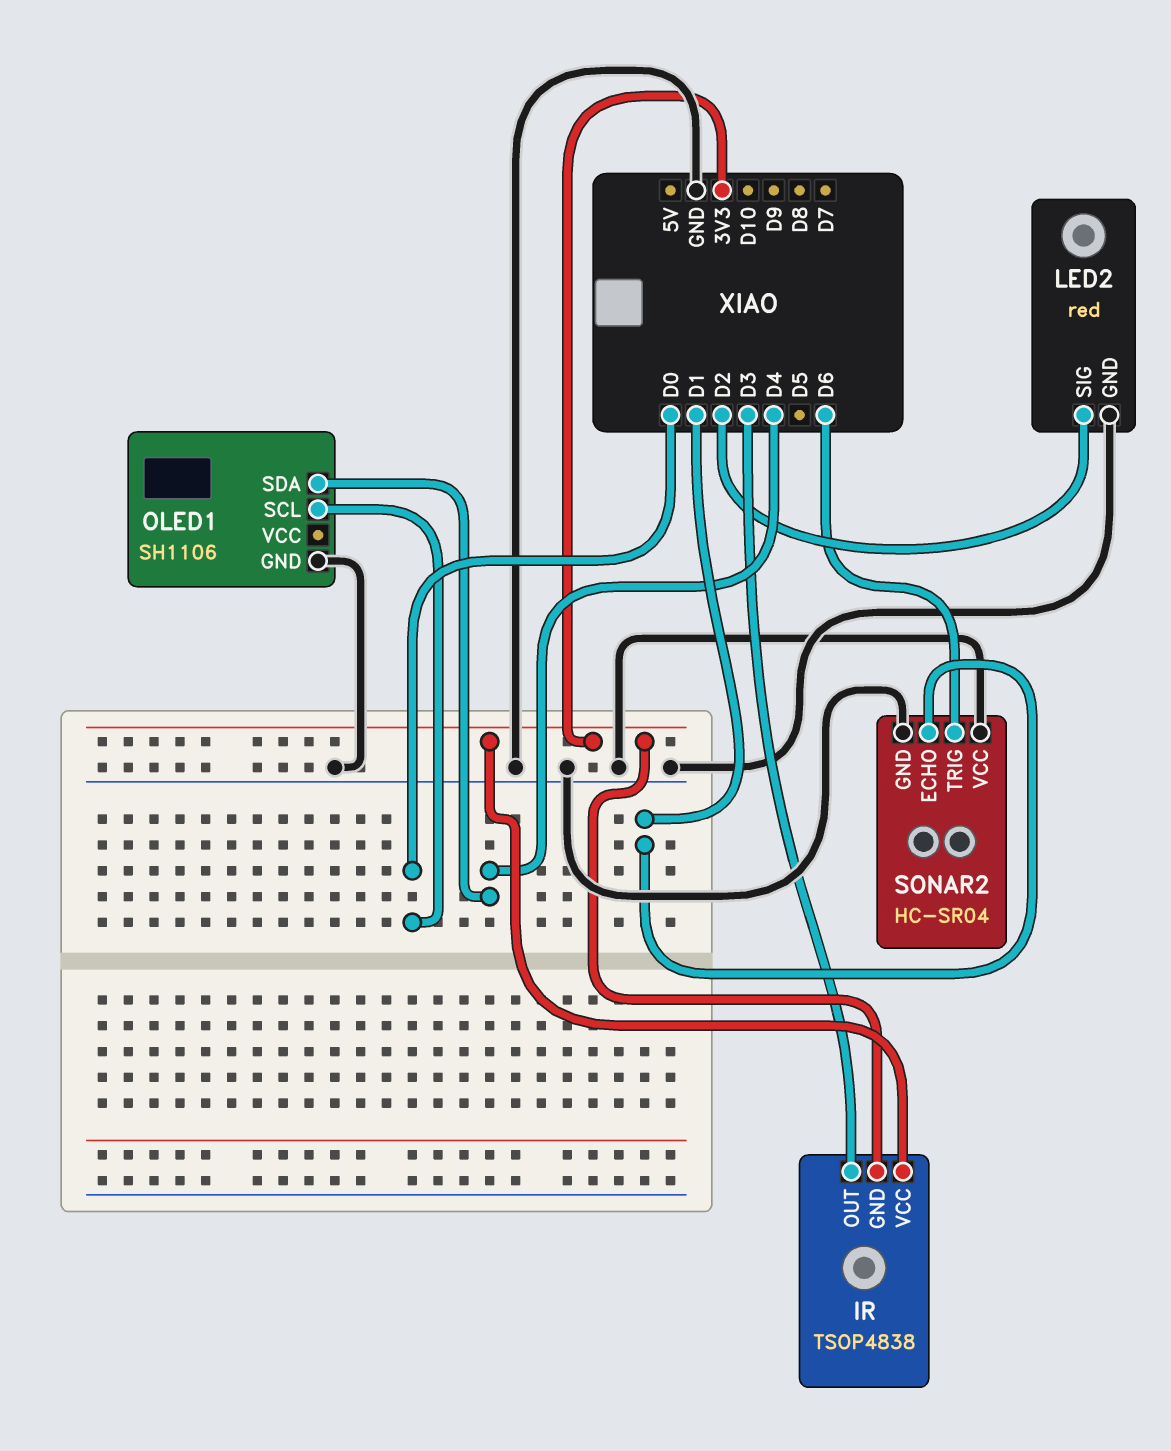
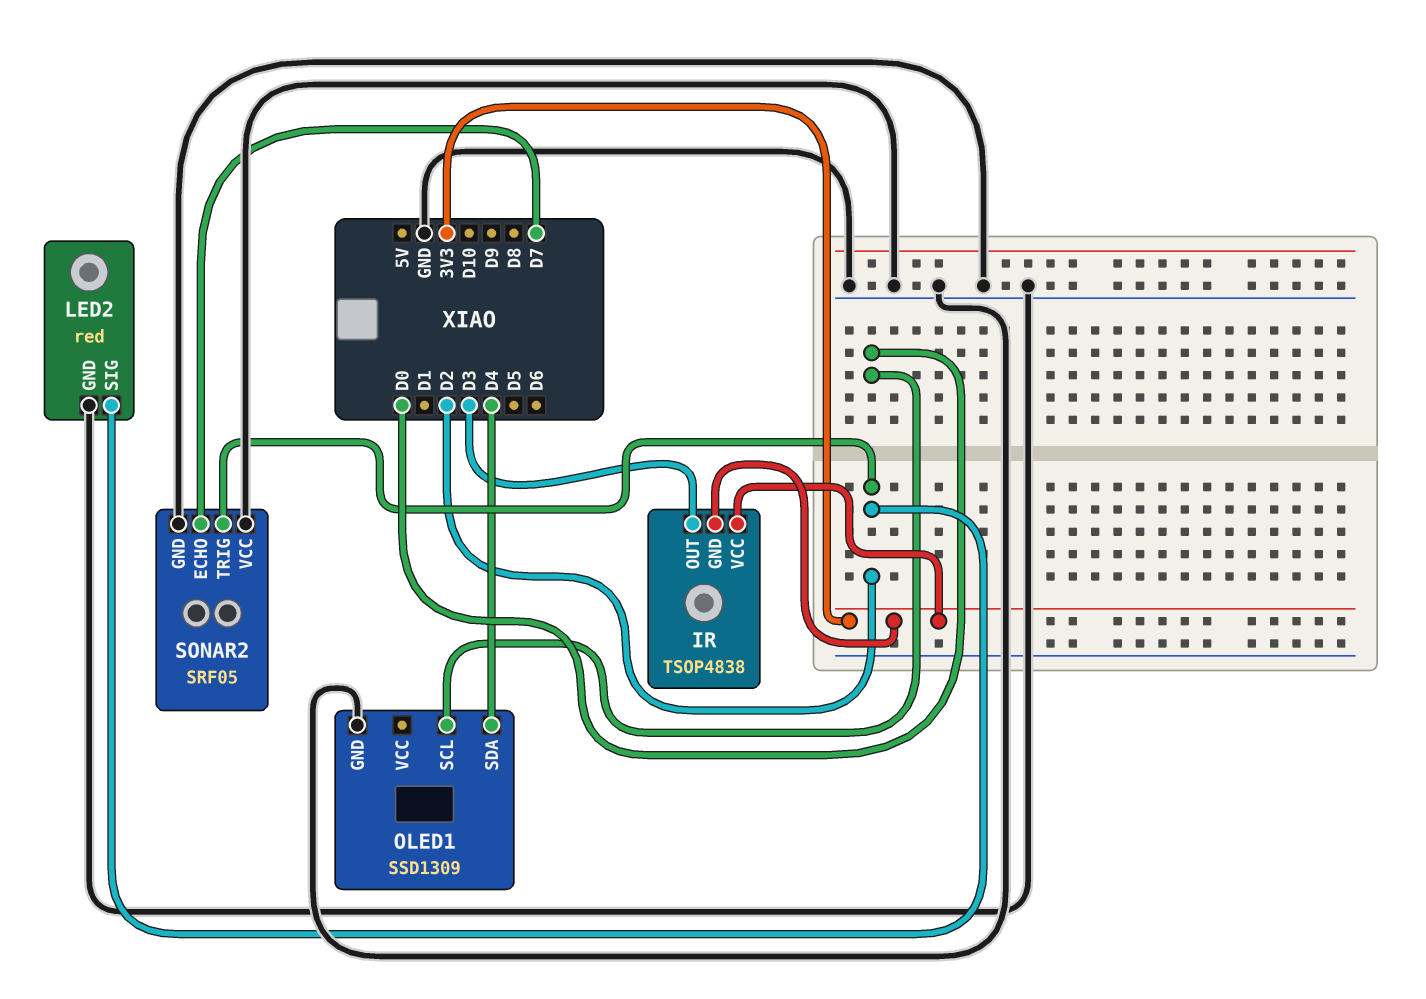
OLED1: SH1106 -> SSD1309
SONAR2: HC-SR04 -> SRF05
SONAR2 pin ECHO: D1 -> D7
SONAR2 pin TRIG: D6 -> D2

